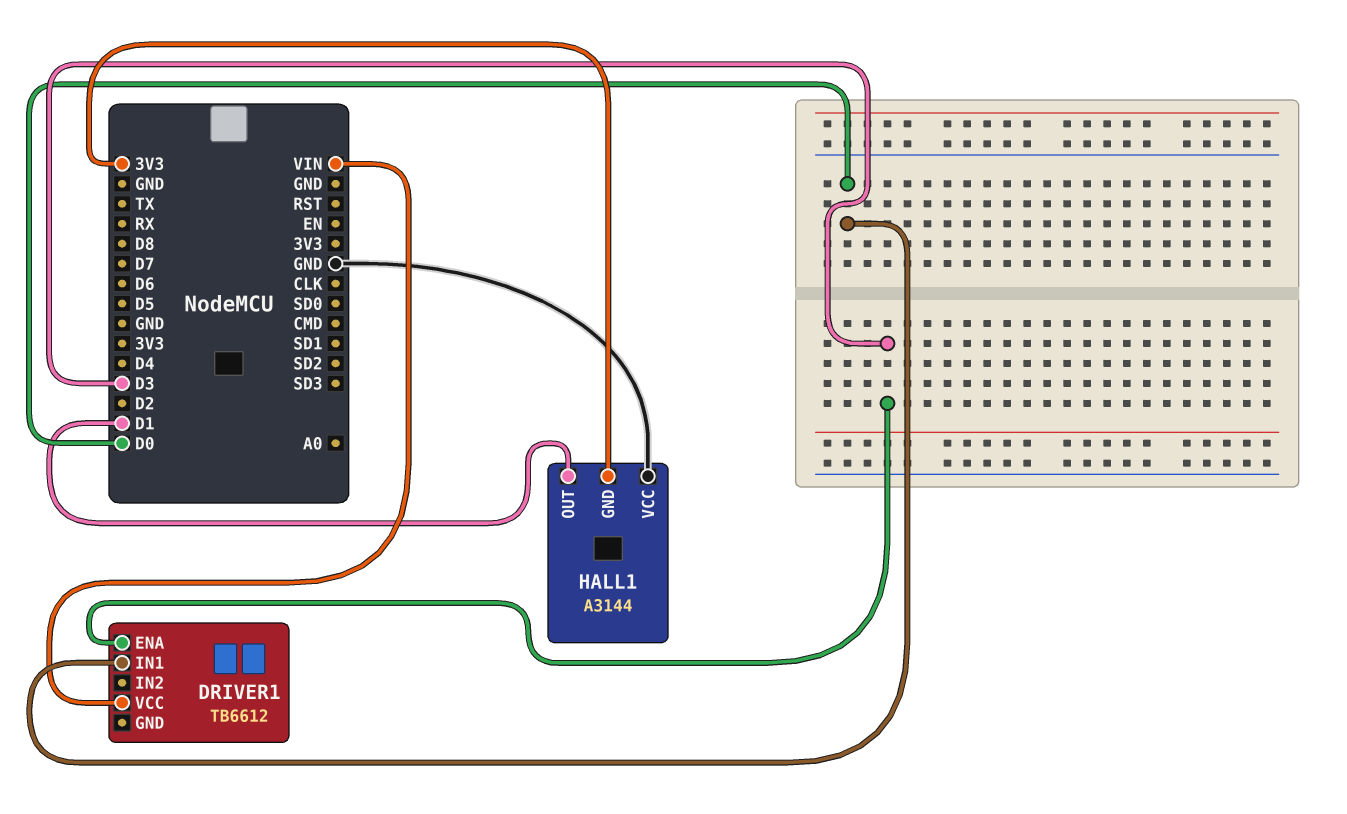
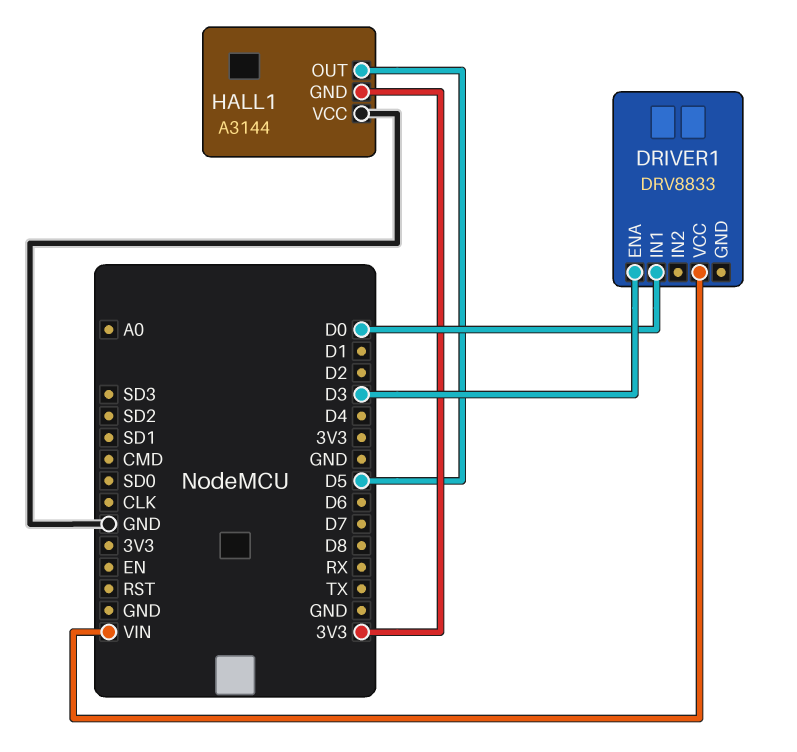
DRIVER1: TB6612 -> DRV8833
HALL1 pin OUT: D1 -> D5

